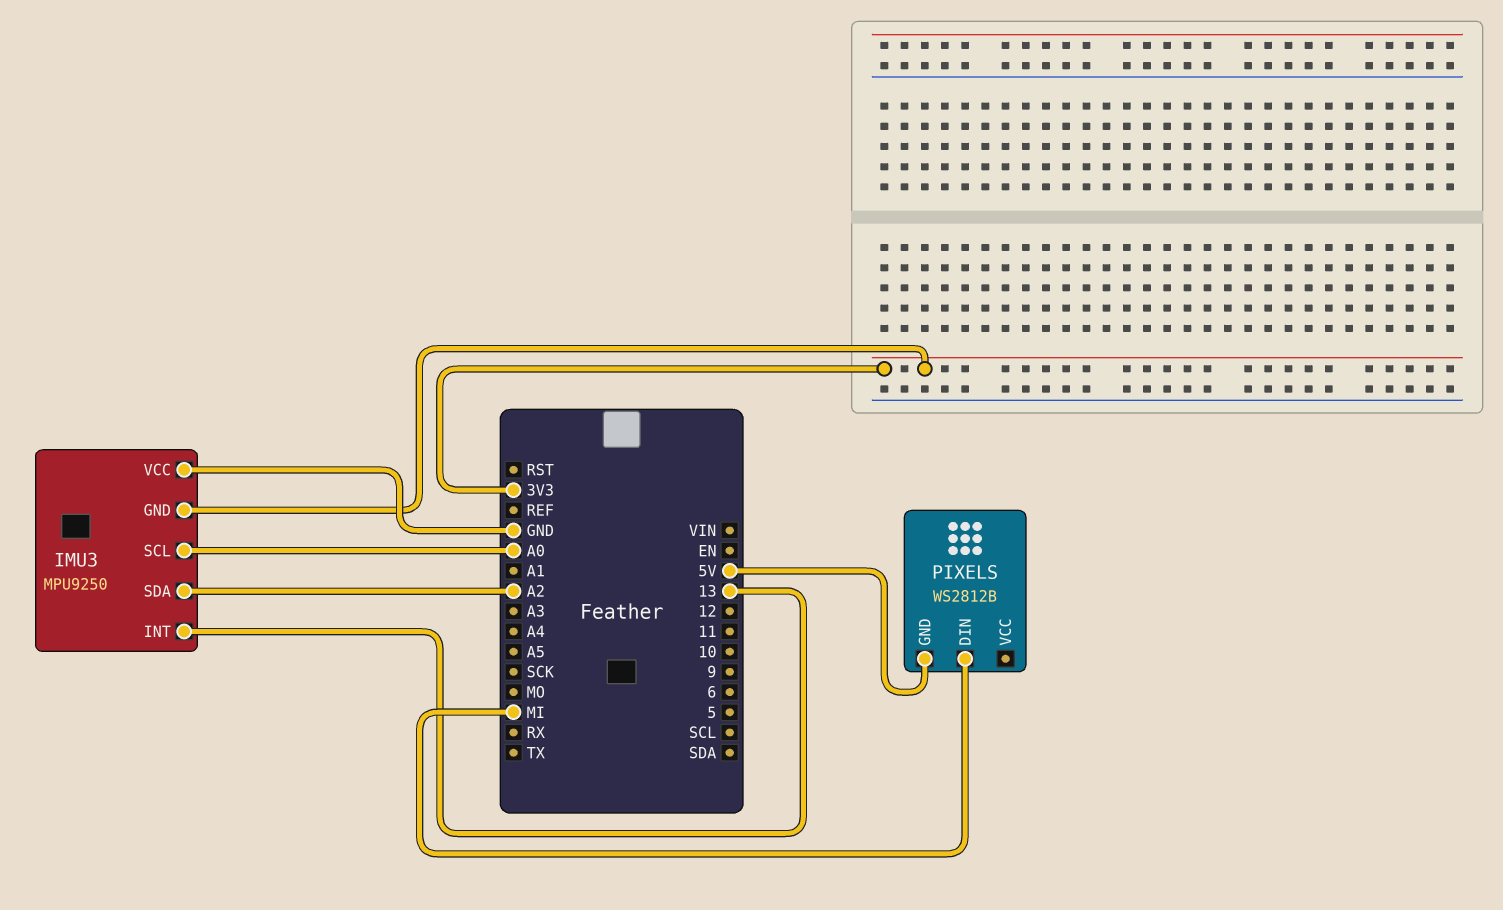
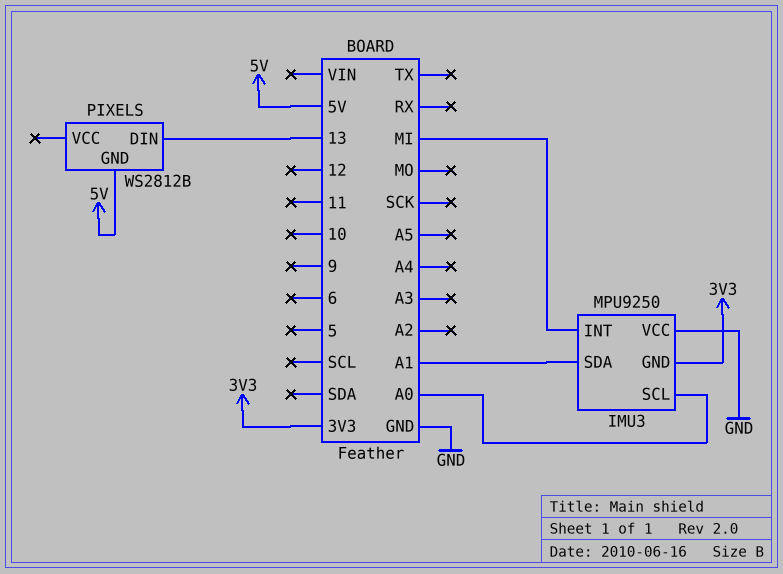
IMU3 pin INT: 13 -> MI
IMU3 pin SDA: A2 -> A1
PIXELS pin DIN: MI -> 13

